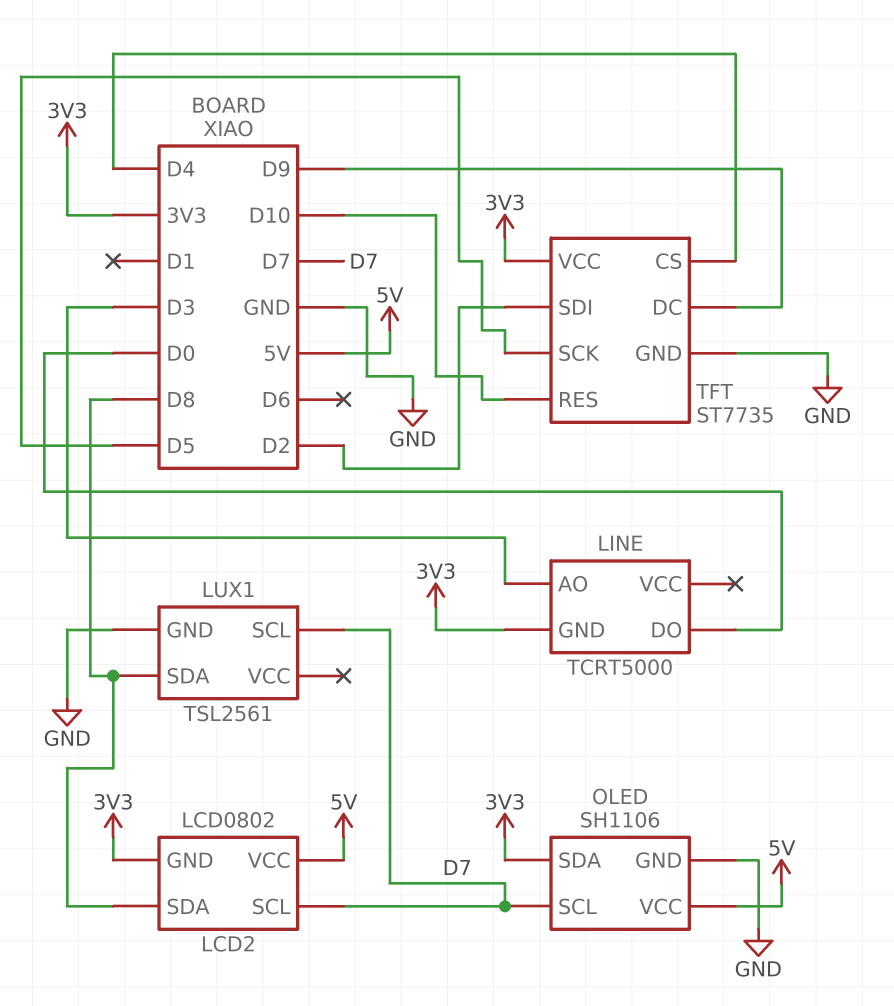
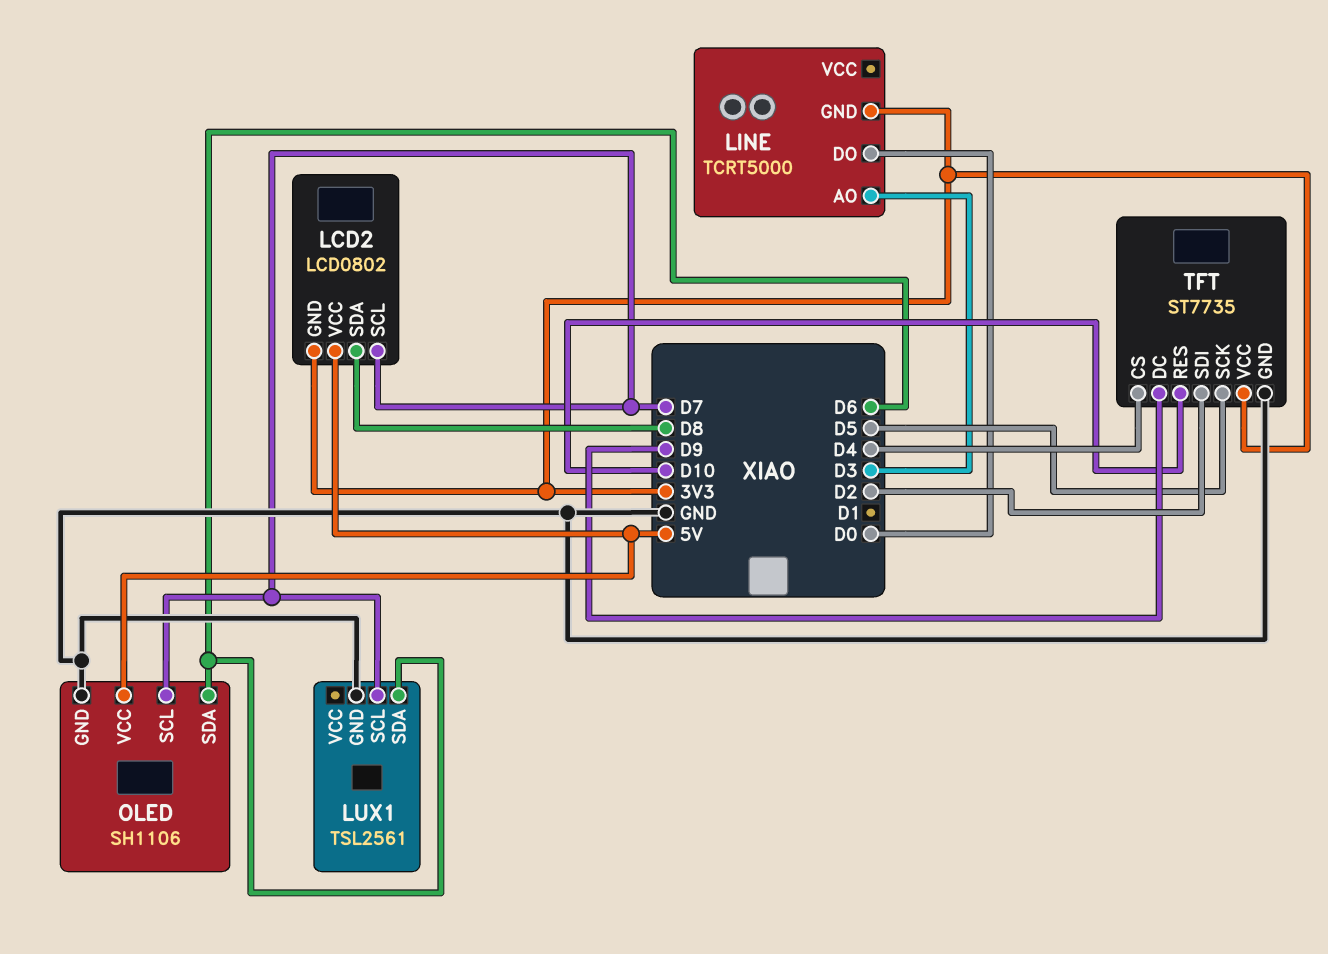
LUX1 pin SDA: D8 -> D6
OLED pin SDA: 3V3 -> D6

